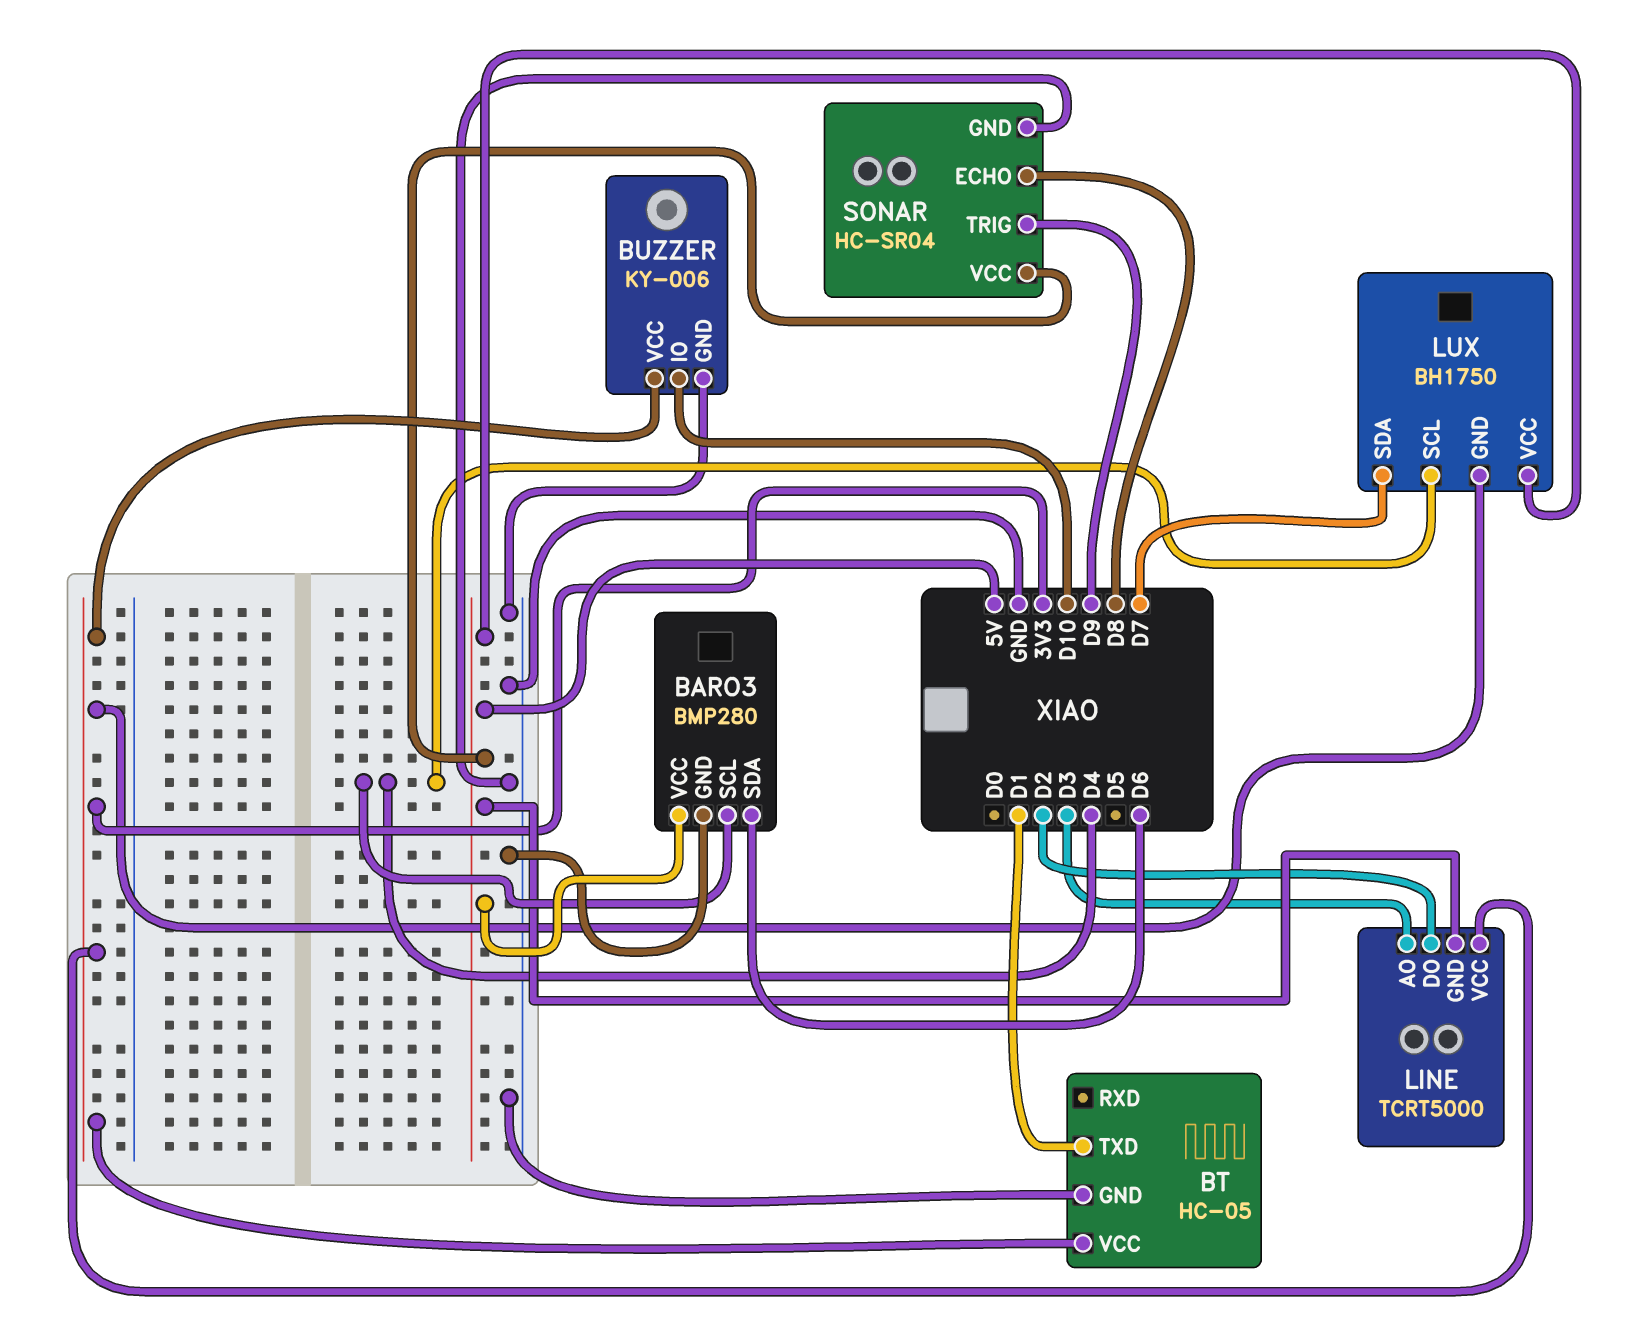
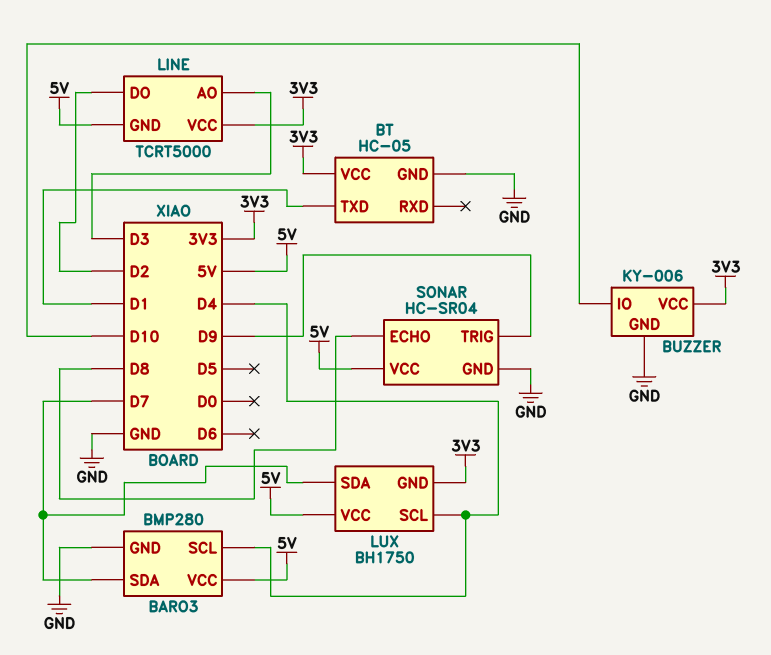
BARO3 pin SDA: D6 -> D7

